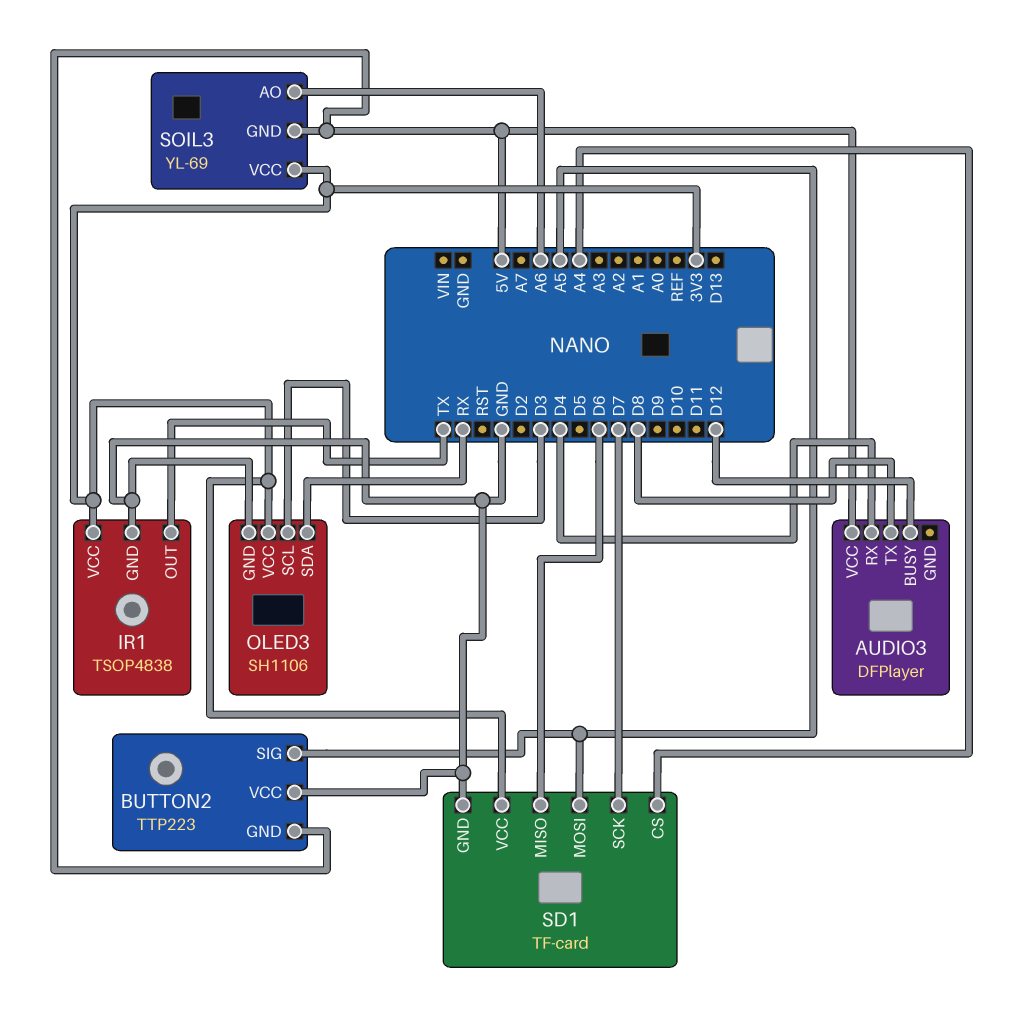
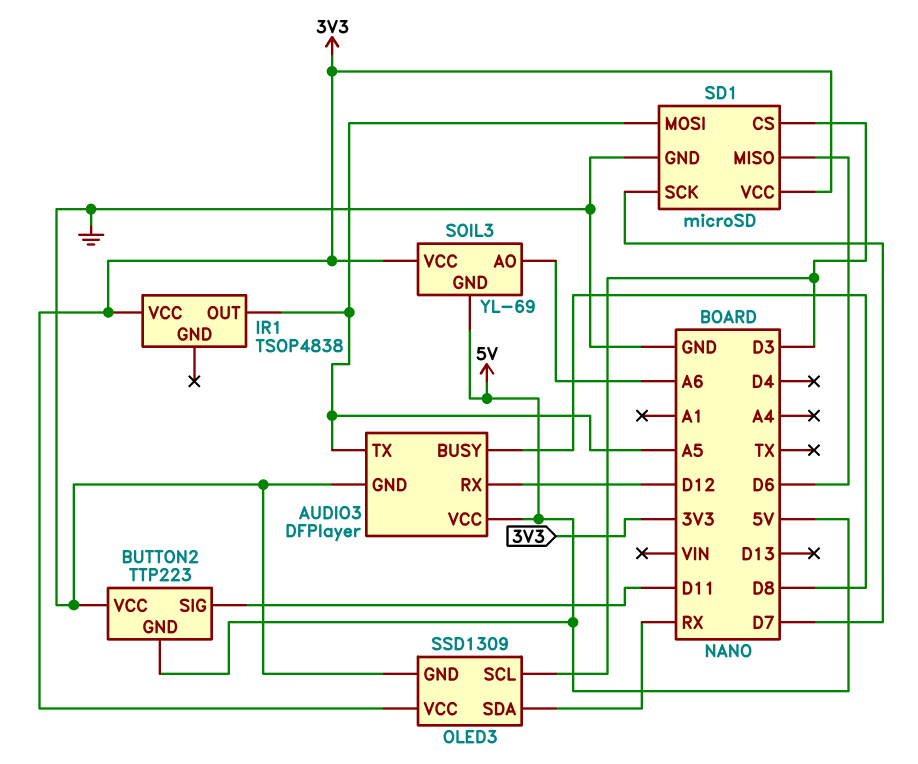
AUDIO3 pin BUSY: D12 -> D8
AUDIO3 pin GND: none -> GND
AUDIO3 pin RX: D4 -> D12
AUDIO3 pin TX: D8 -> A5
BUTTON2 pin SIG: A5 -> D11
IR1 pin GND: GND -> none
IR1 pin OUT: TX -> A5
OLED3: SH1106 -> SSD1309
SD1: TF-card -> microSD
SD1 pin CS: A4 -> D3

